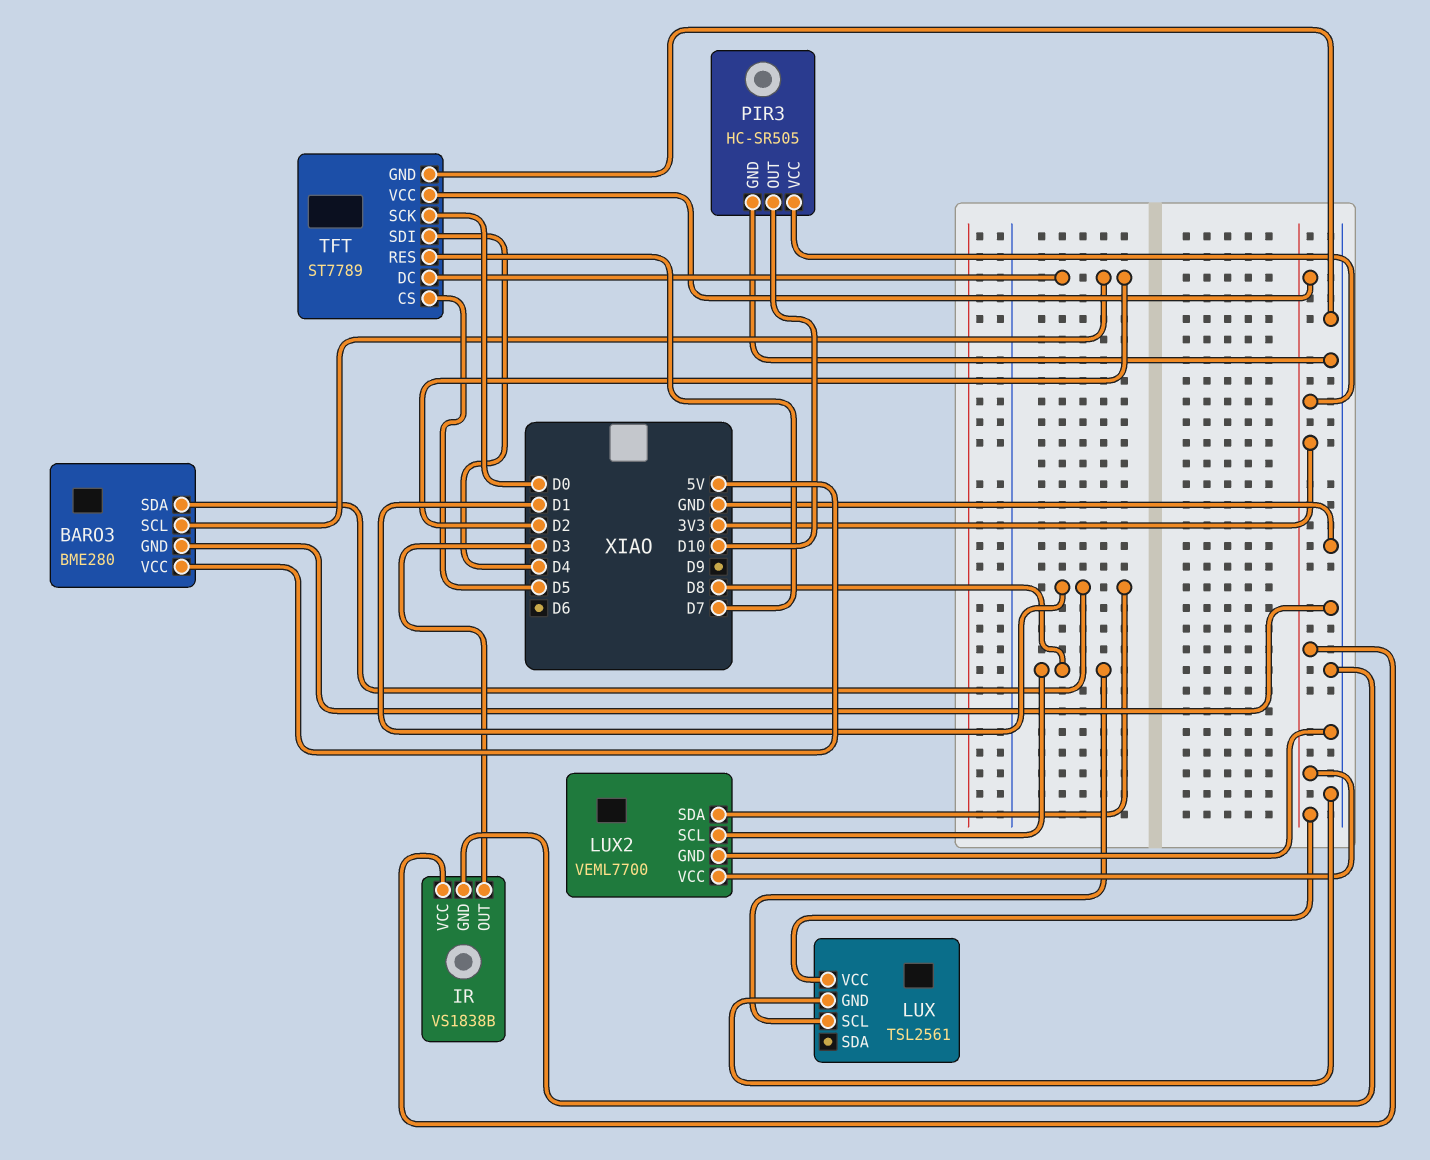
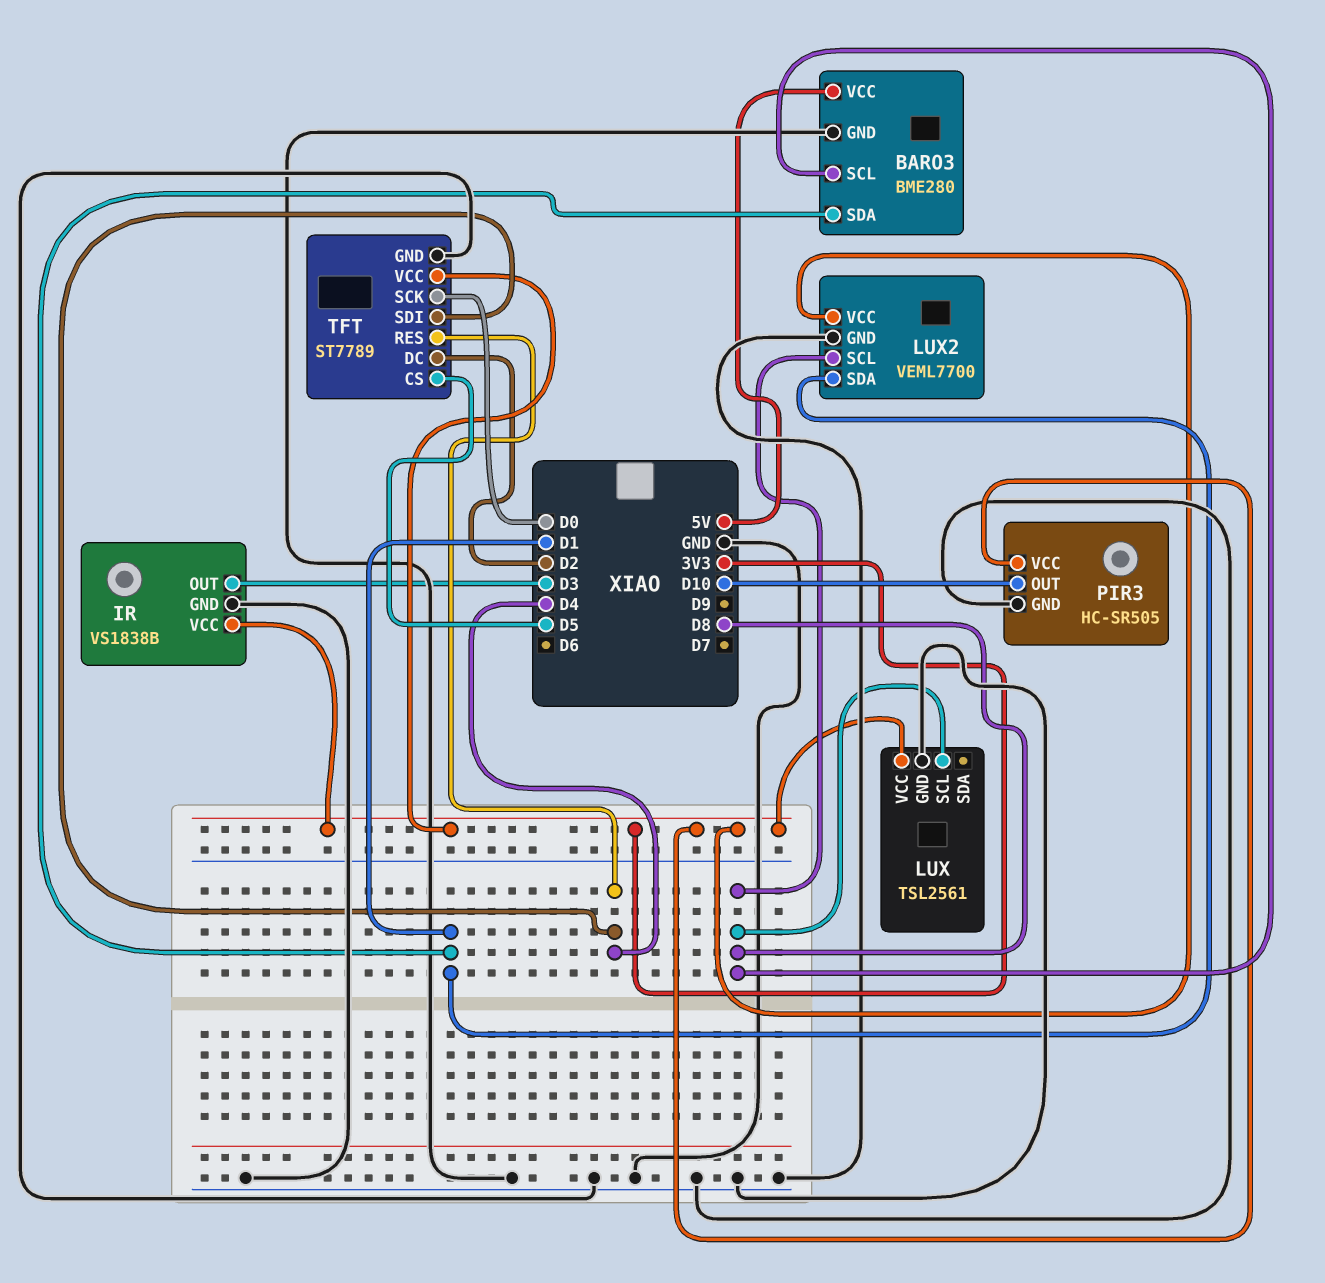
BARO3 pin SCL: D2 -> D8
TFT pin RES: D7 -> D4

